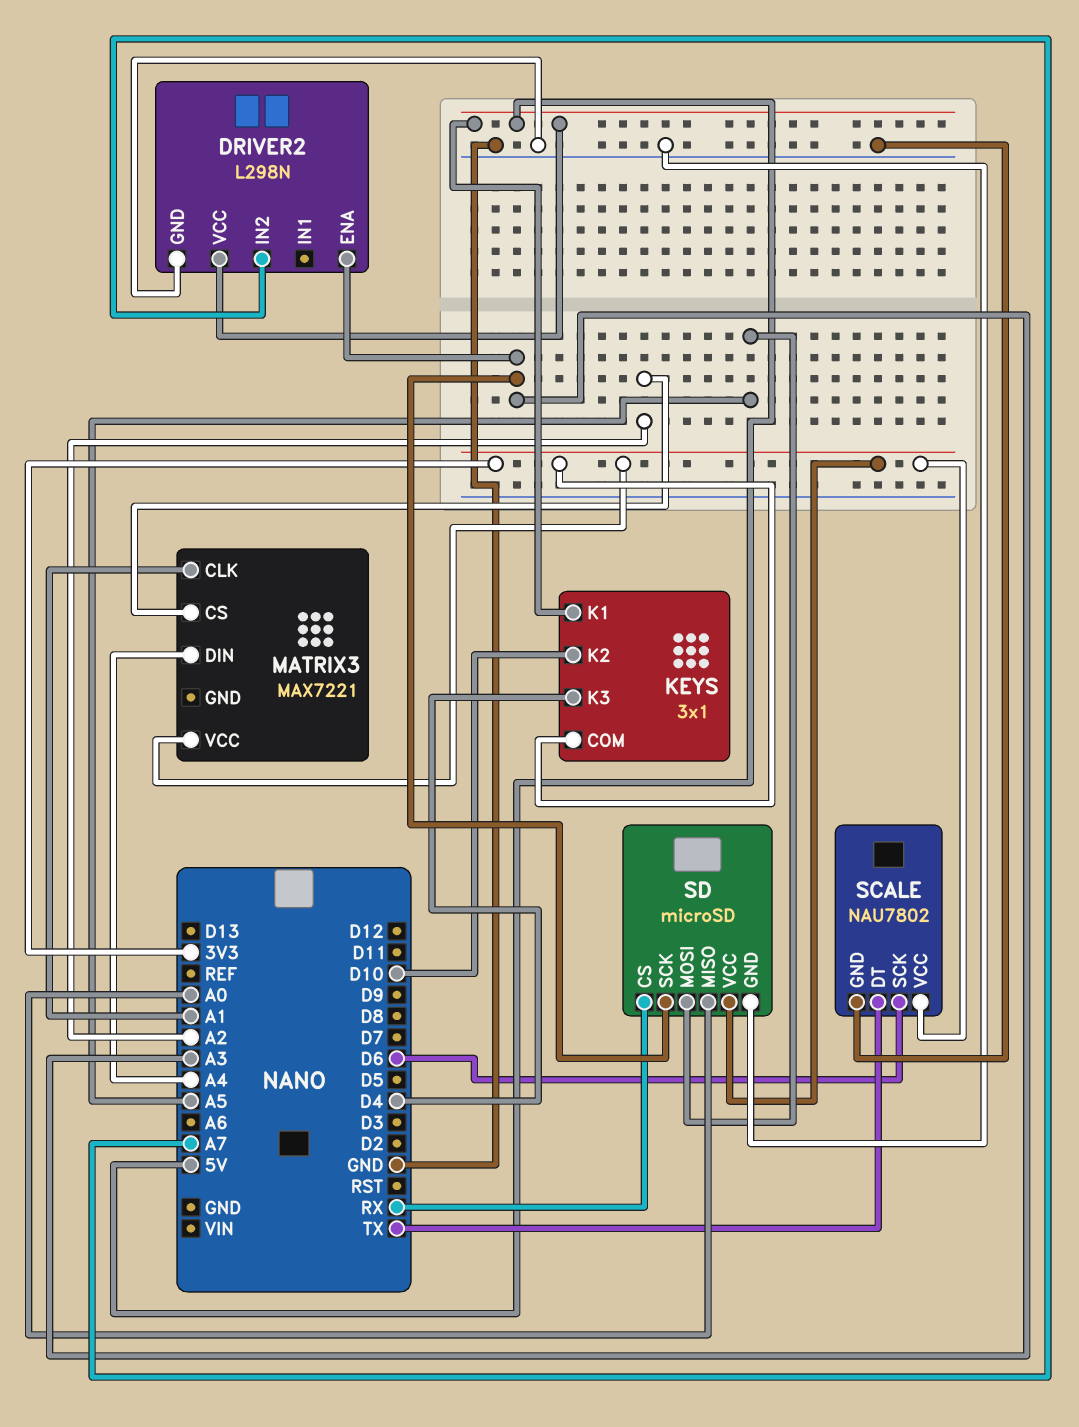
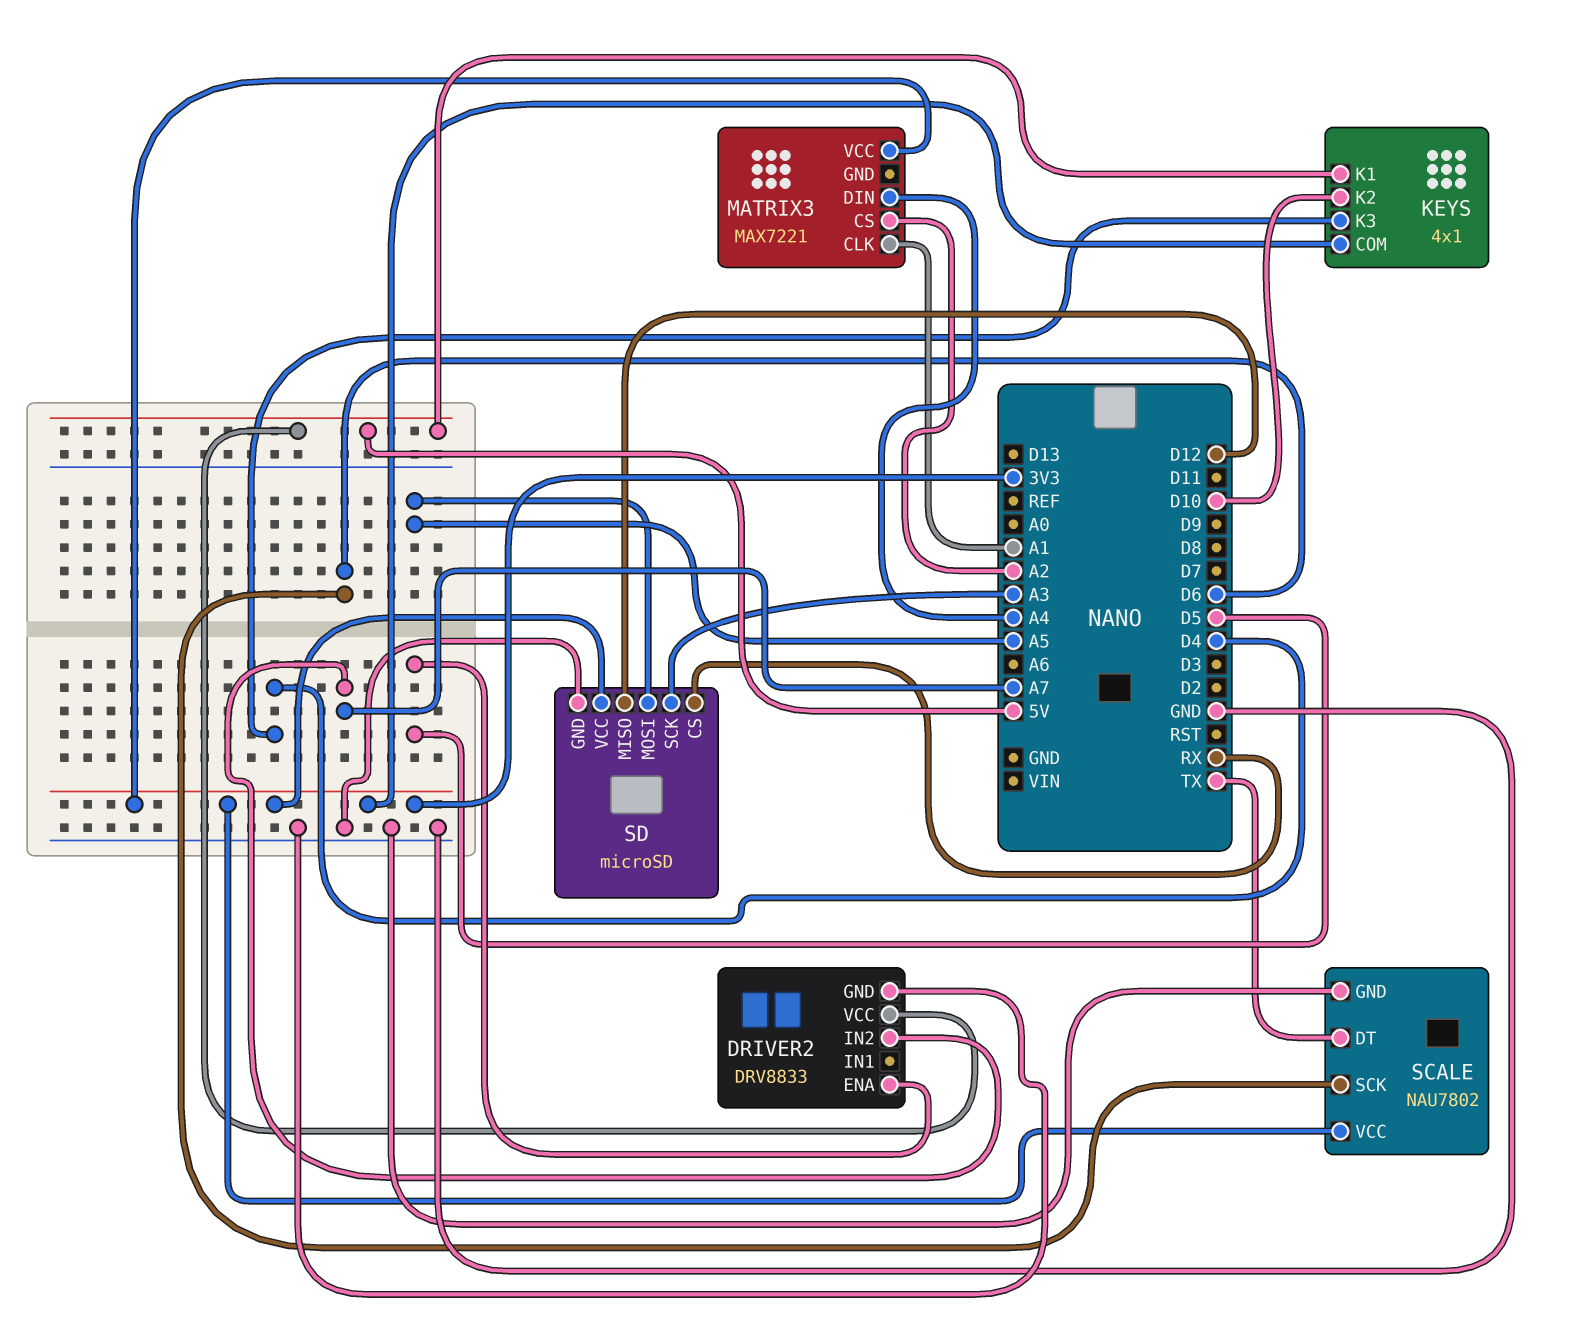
DRIVER2: L298N -> DRV8833
DRIVER2 pin ENA: A3 -> D5
KEYS: 3x1 -> 4x1
SD pin MISO: A0 -> D12

